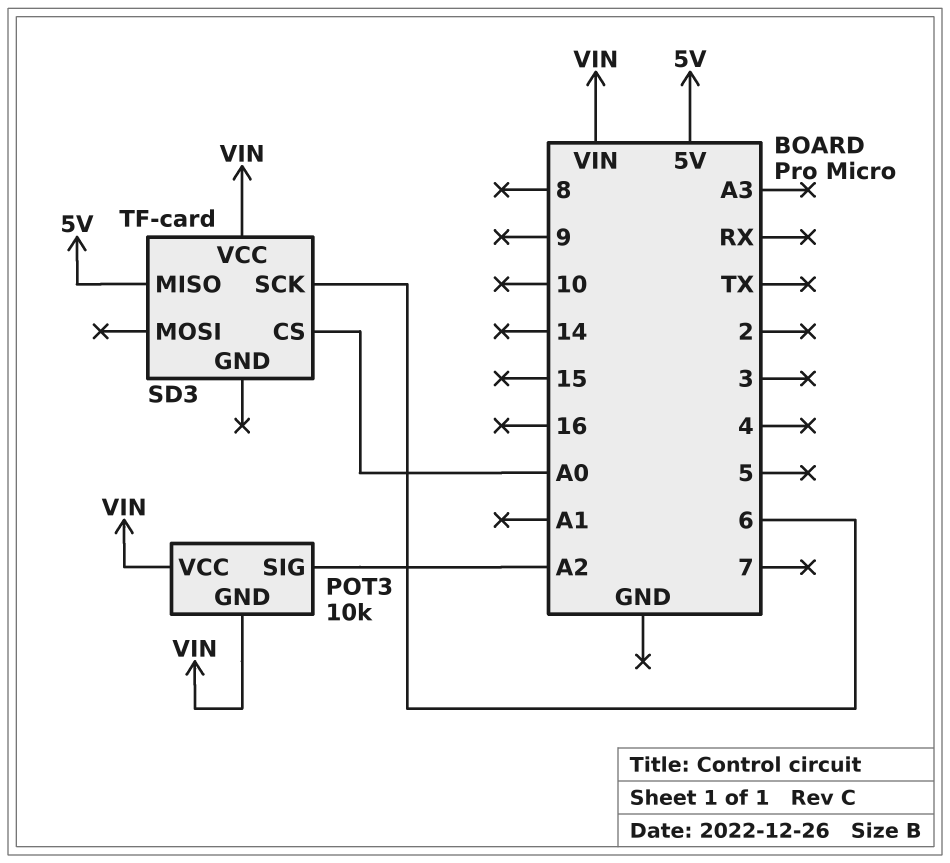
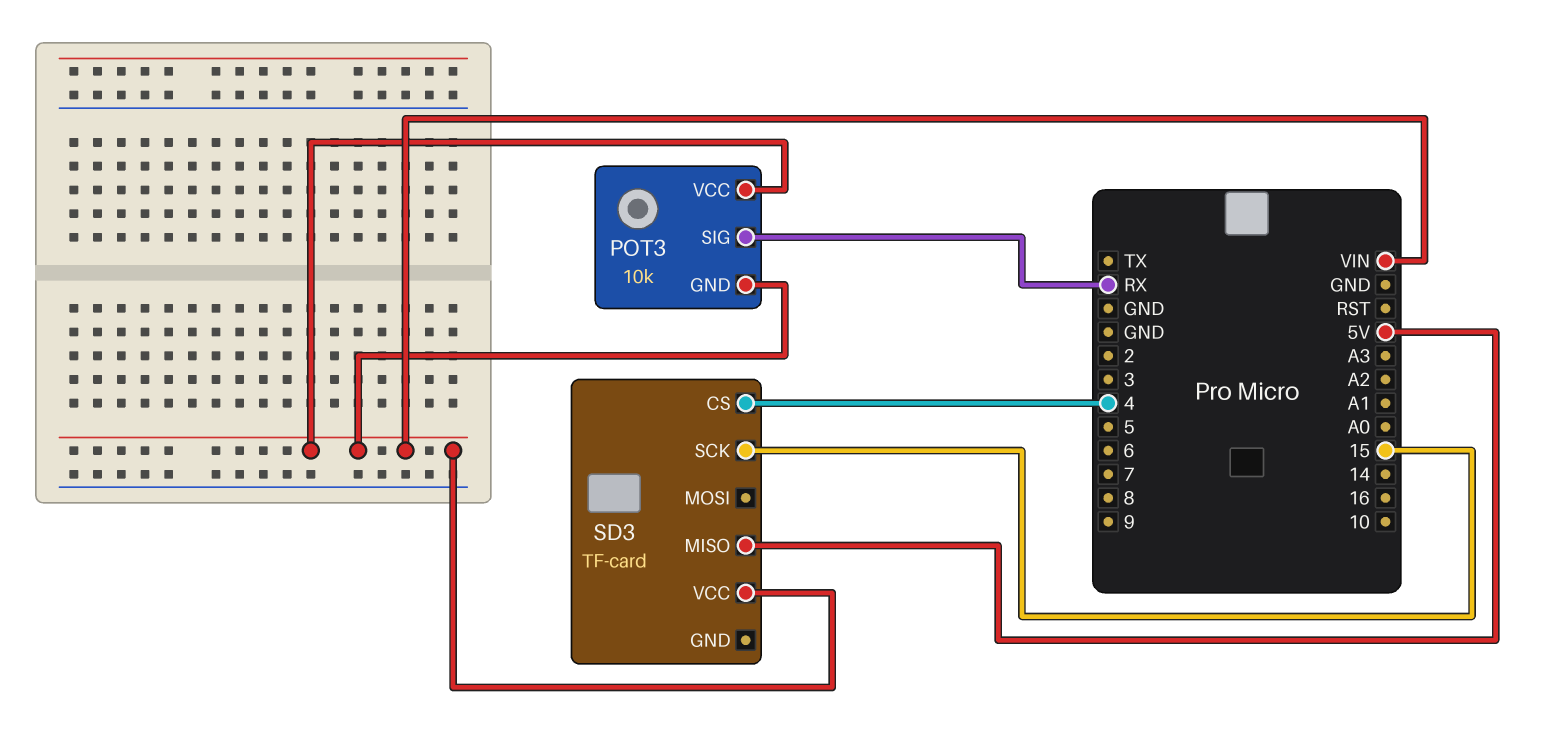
POT3 pin SIG: A2 -> RX
SD3 pin CS: A0 -> 4
SD3 pin SCK: 6 -> 15

